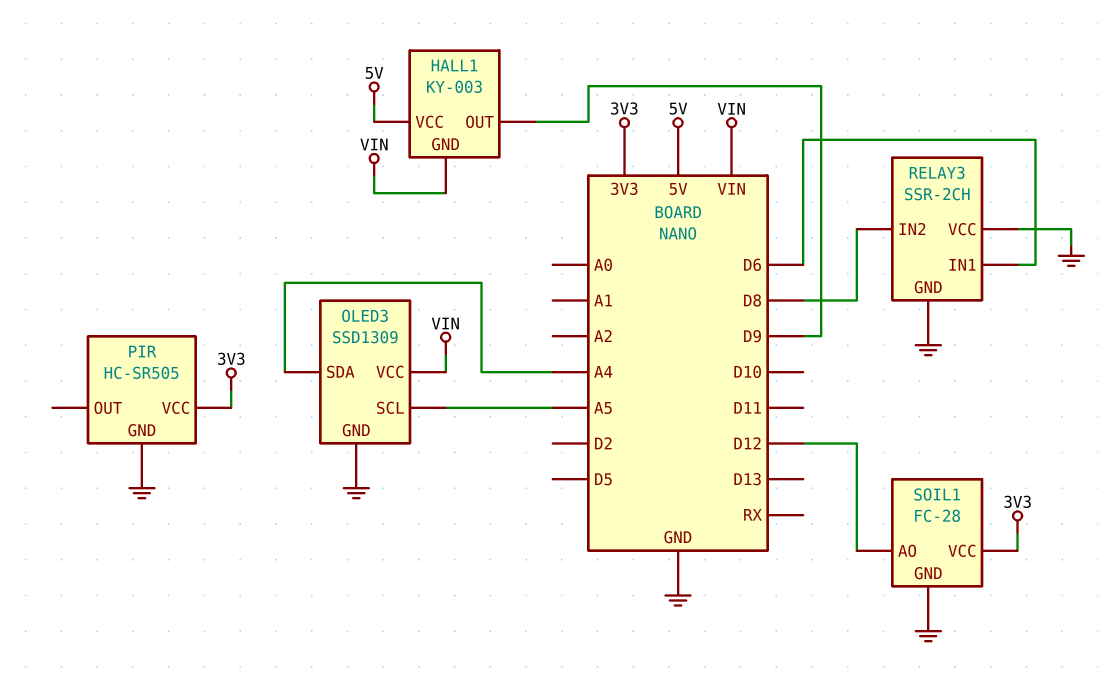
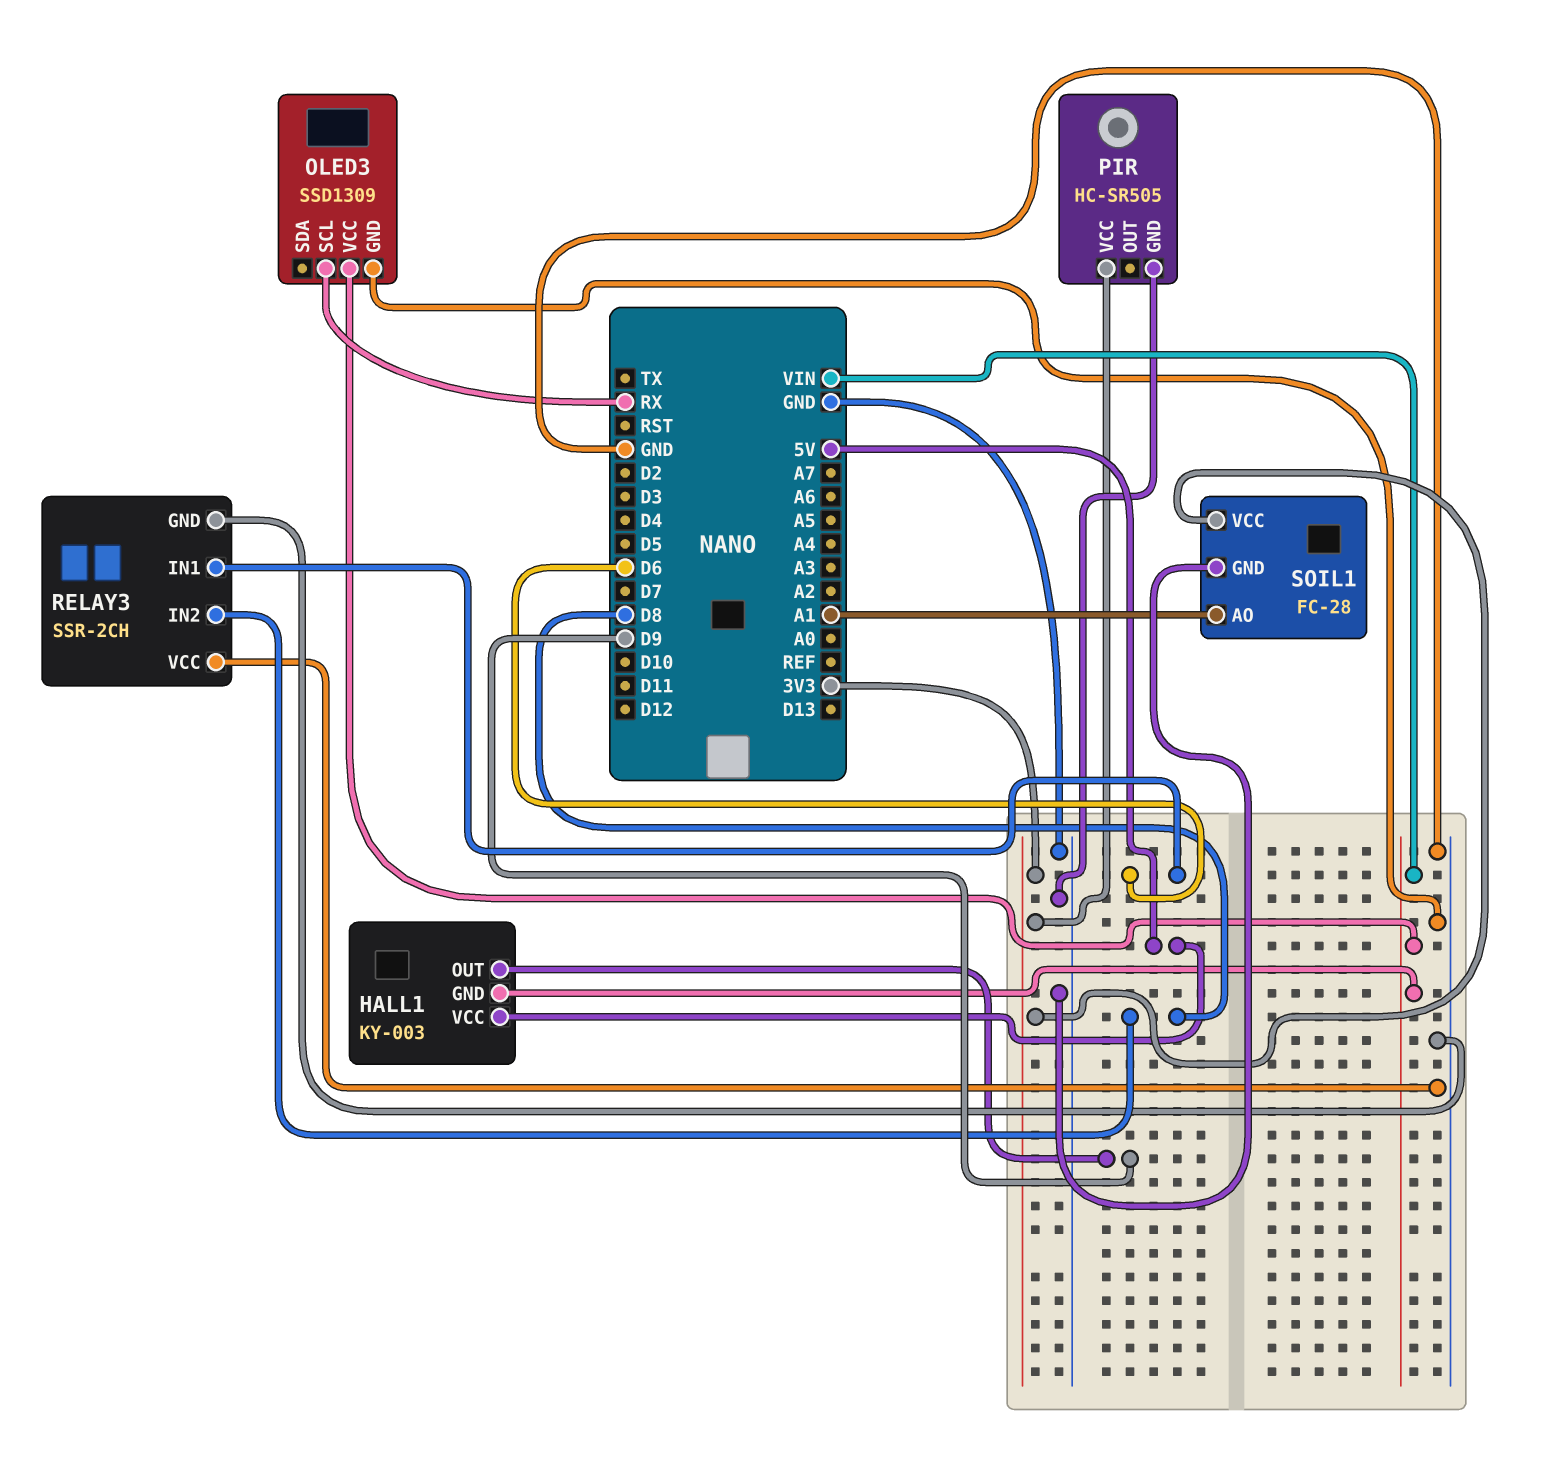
OLED3 pin SCL: A5 -> RX
OLED3 pin SDA: A4 -> none
SOIL1 pin AO: D12 -> A1

